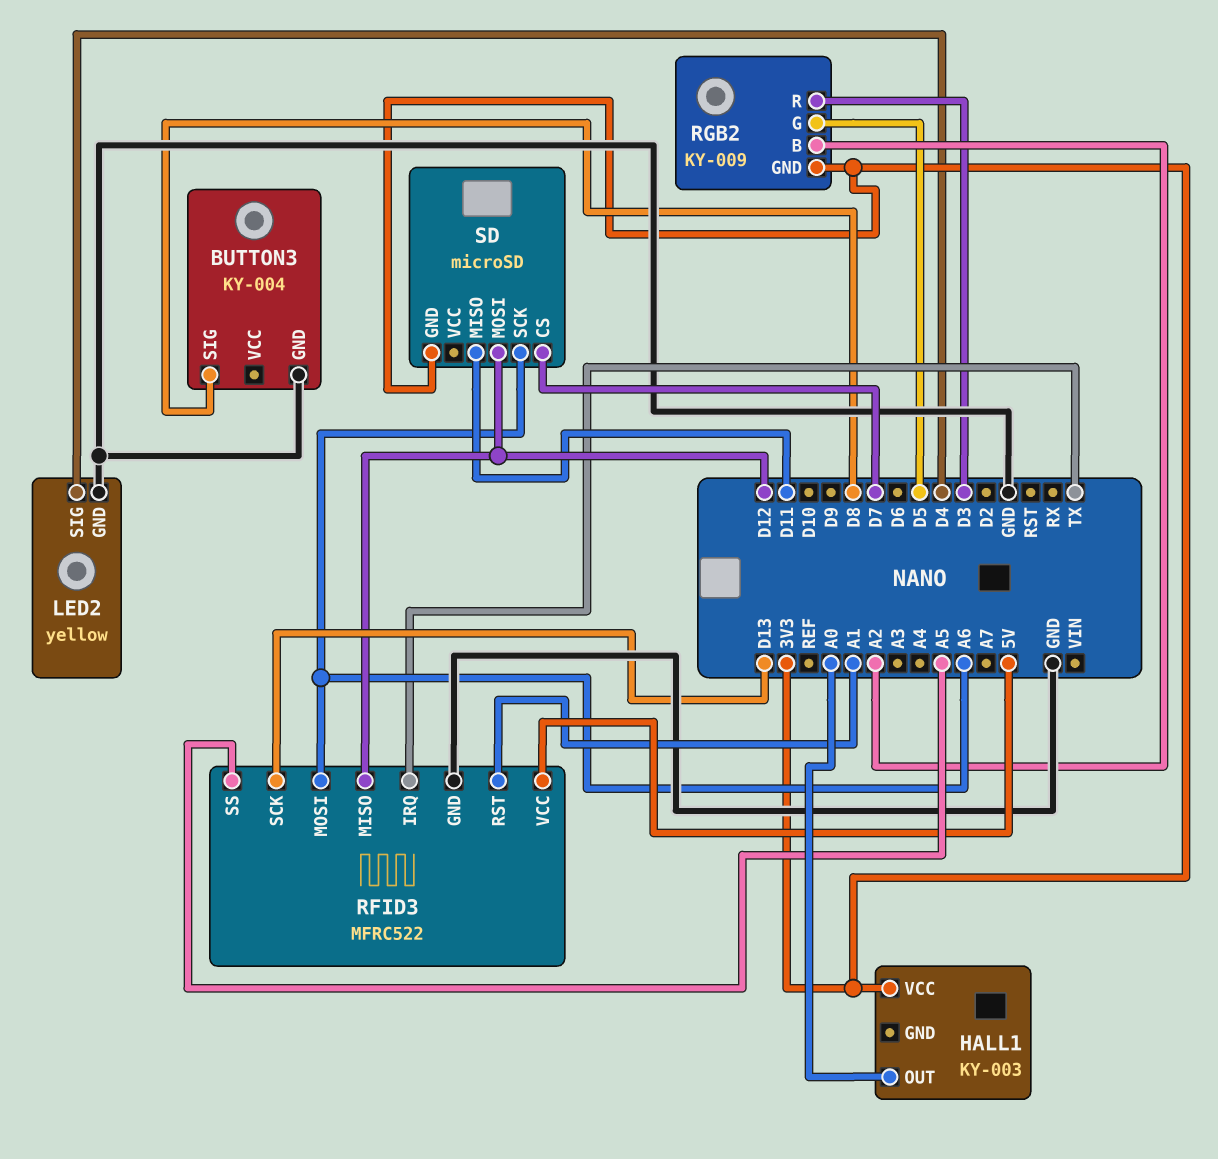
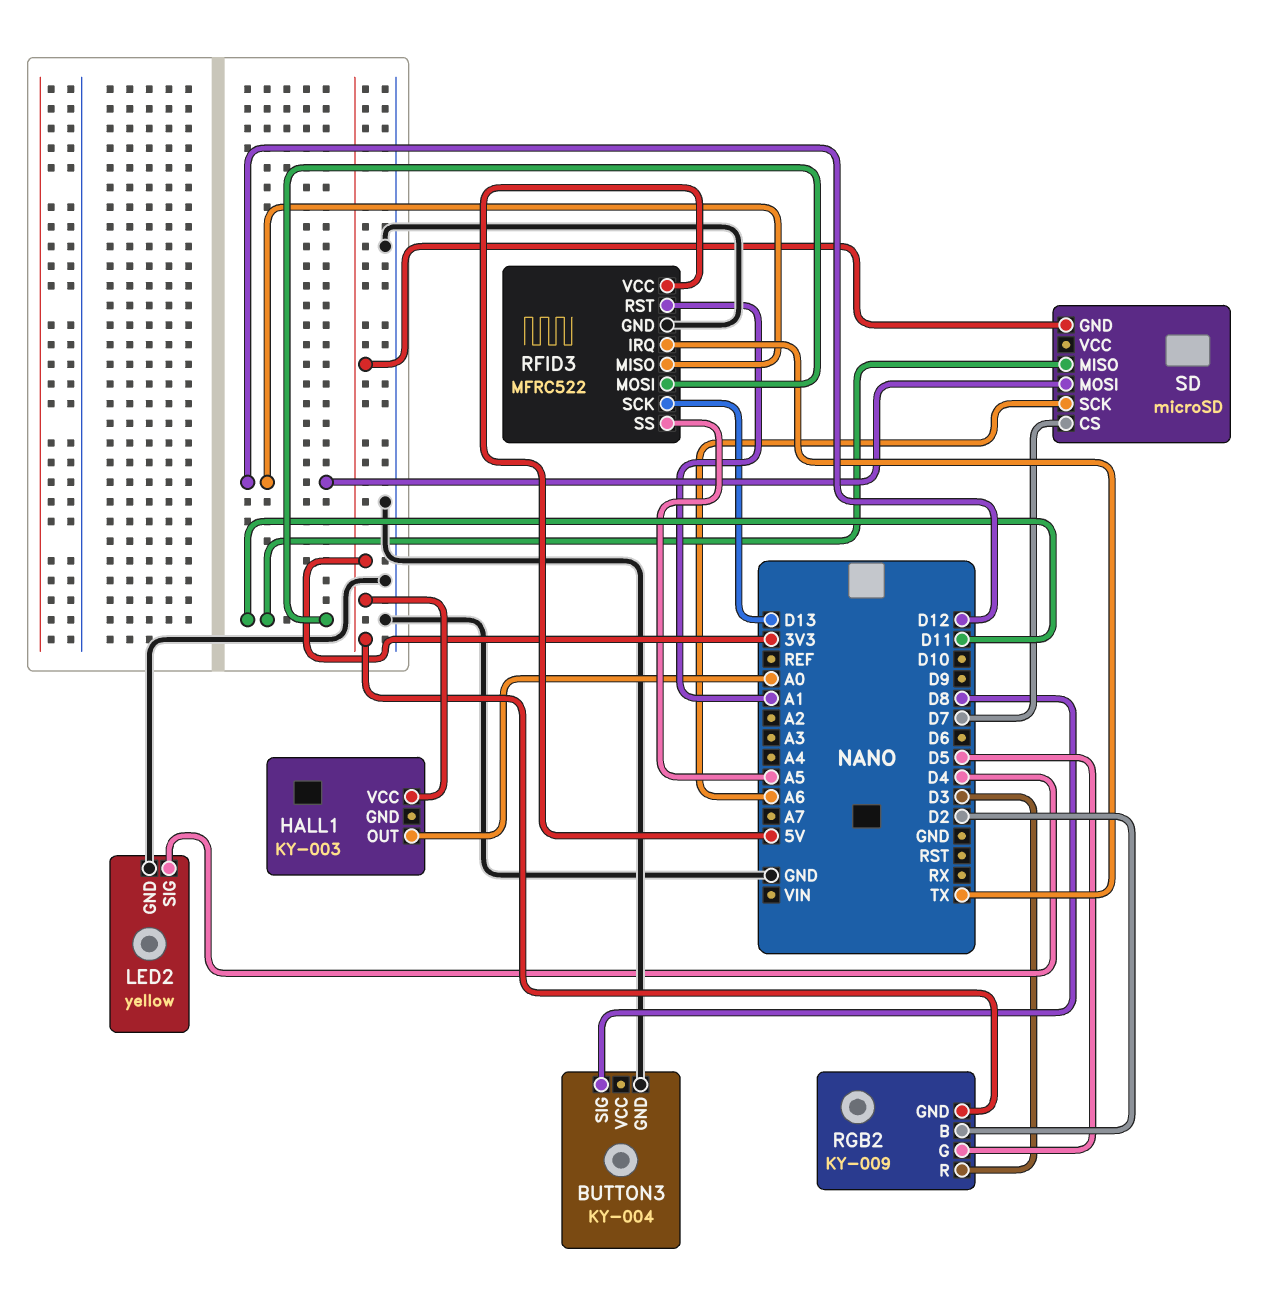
RFID3 pin MOSI: A6 -> D11
RGB2 pin B: A2 -> D2

